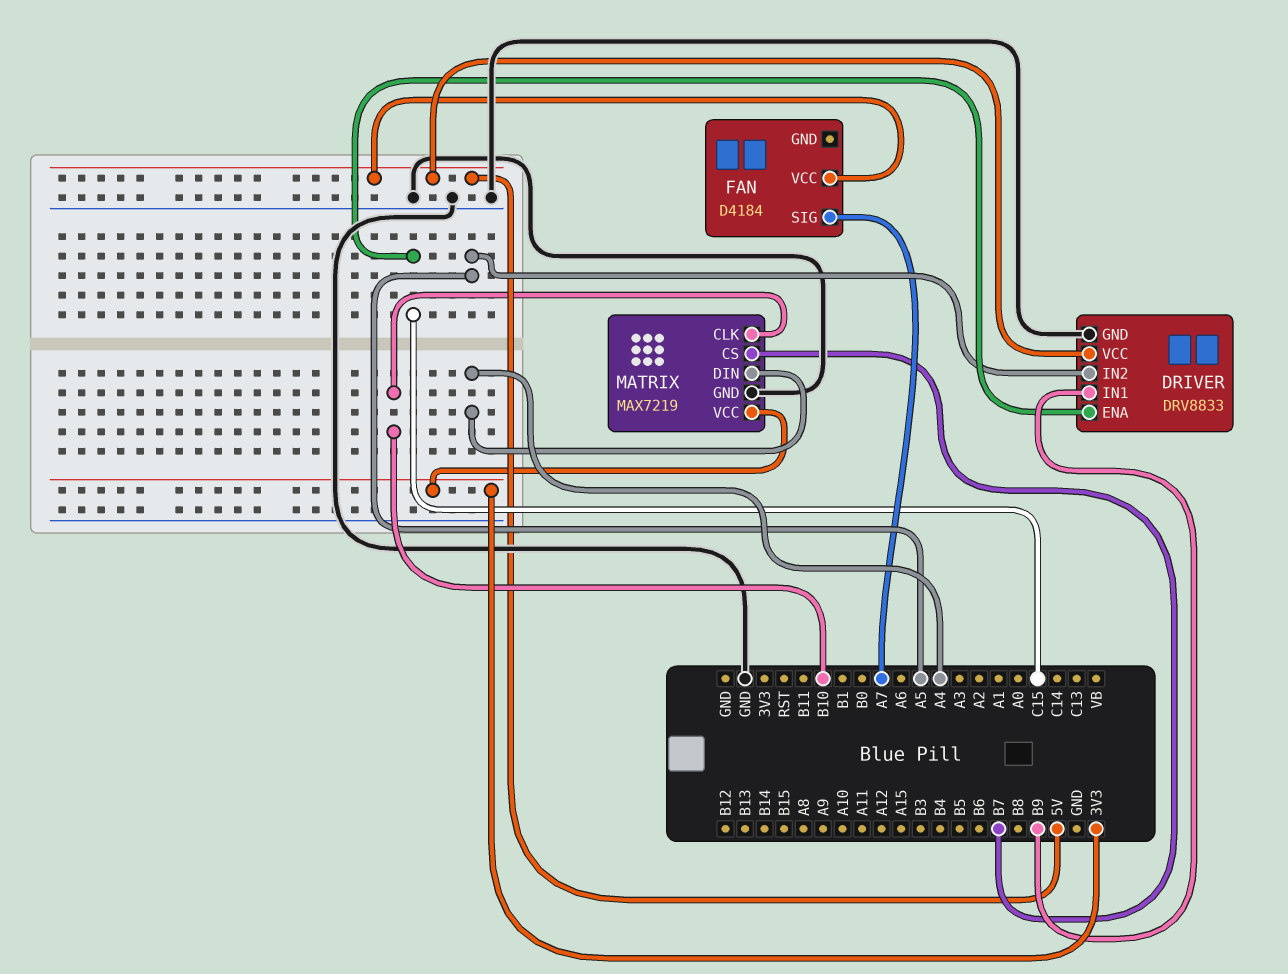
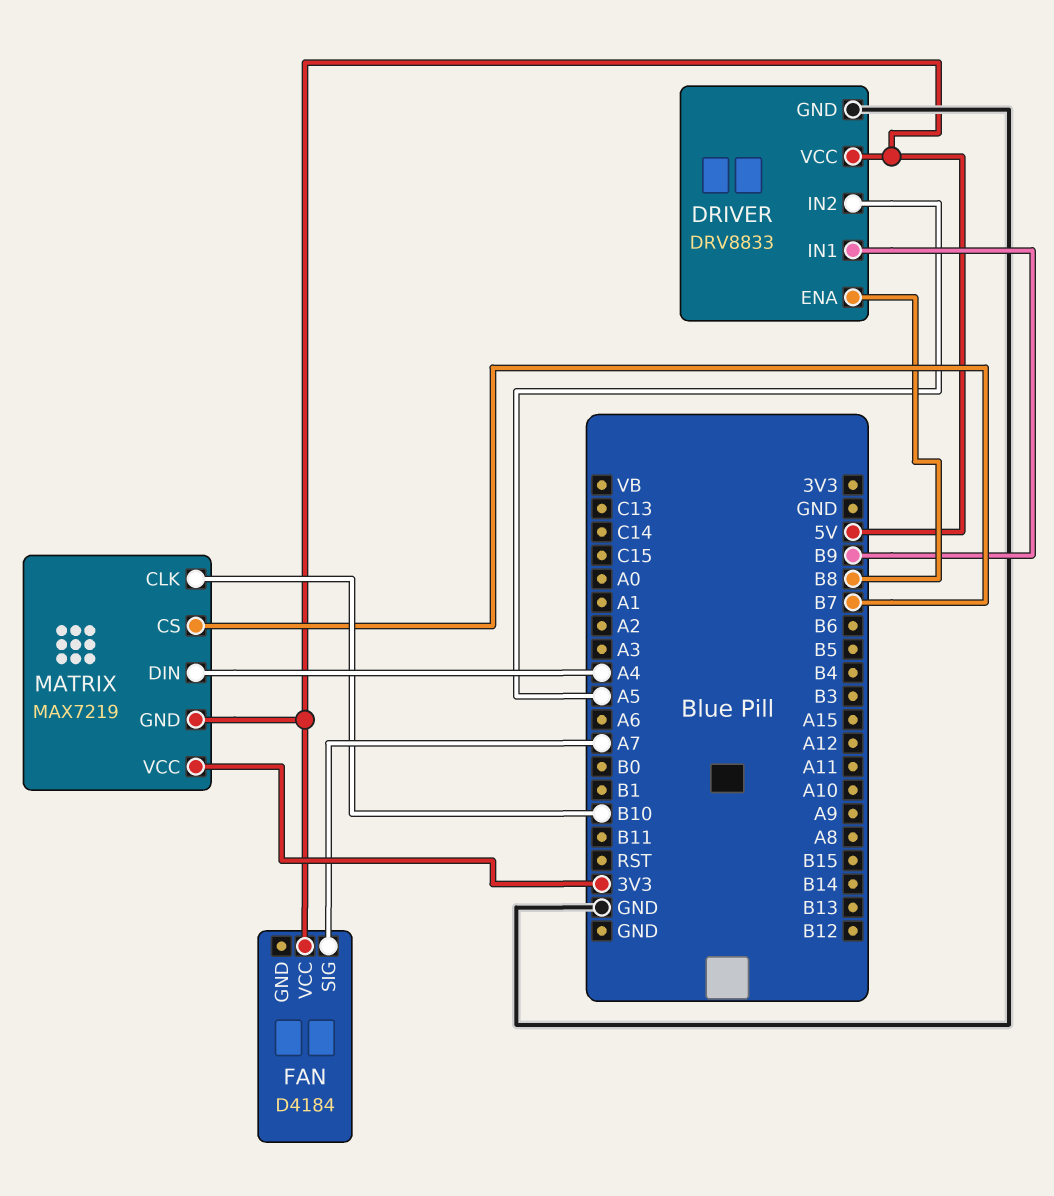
DRIVER pin ENA: C15 -> B8
MATRIX pin GND: GND -> 5V

